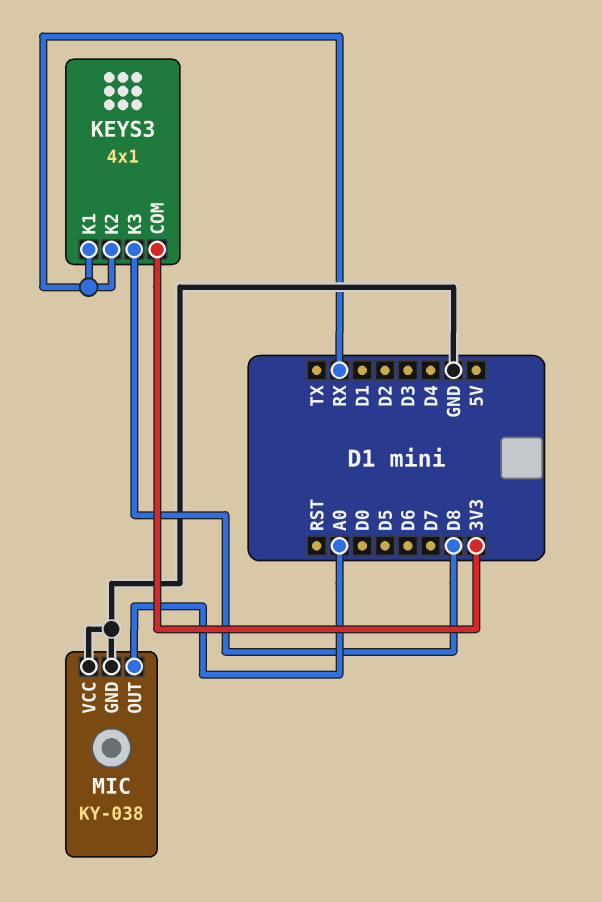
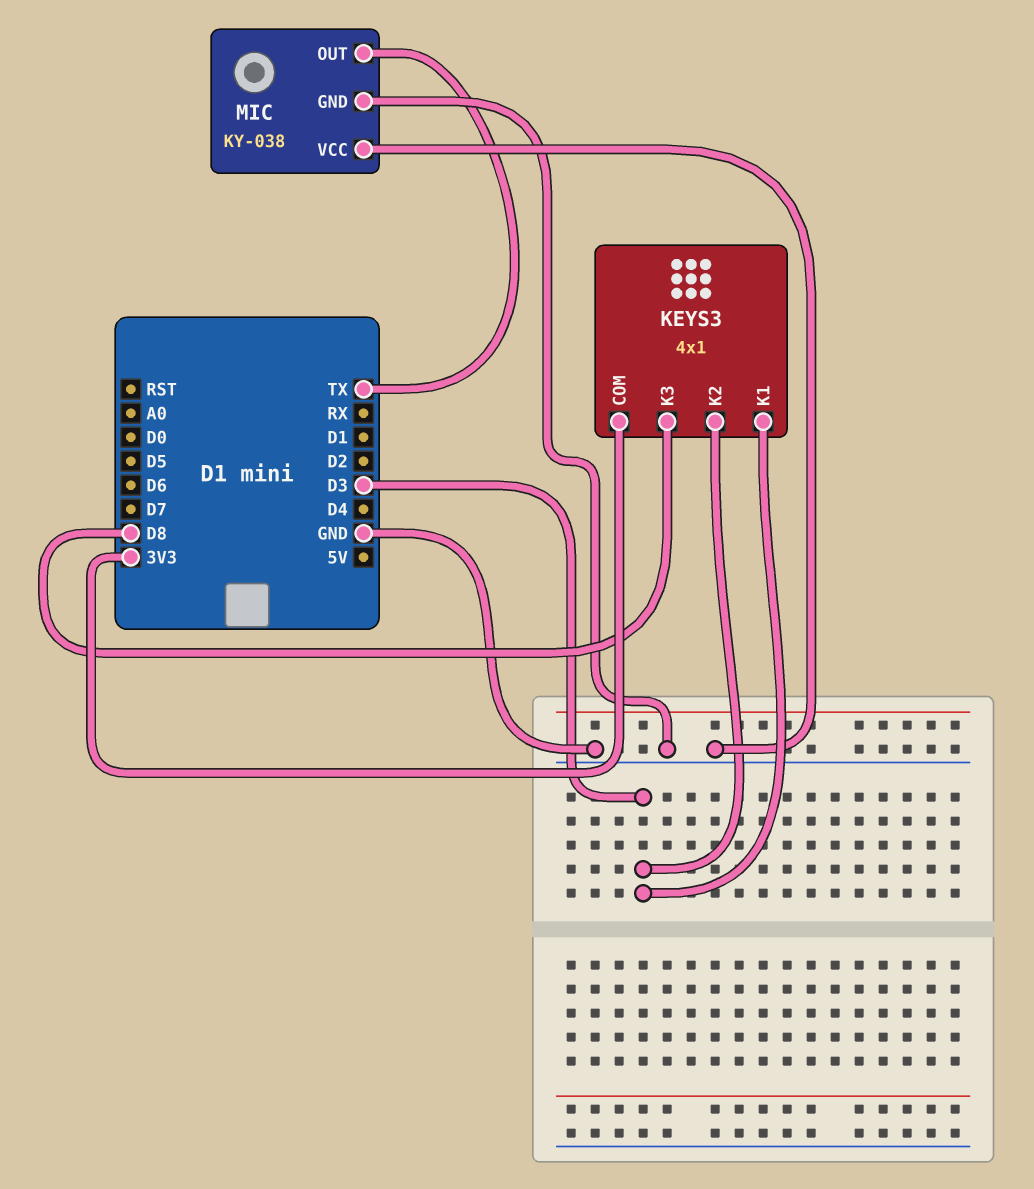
KEYS3 pin K1: RX -> D3
KEYS3 pin K2: RX -> D3
MIC pin OUT: A0 -> TX

